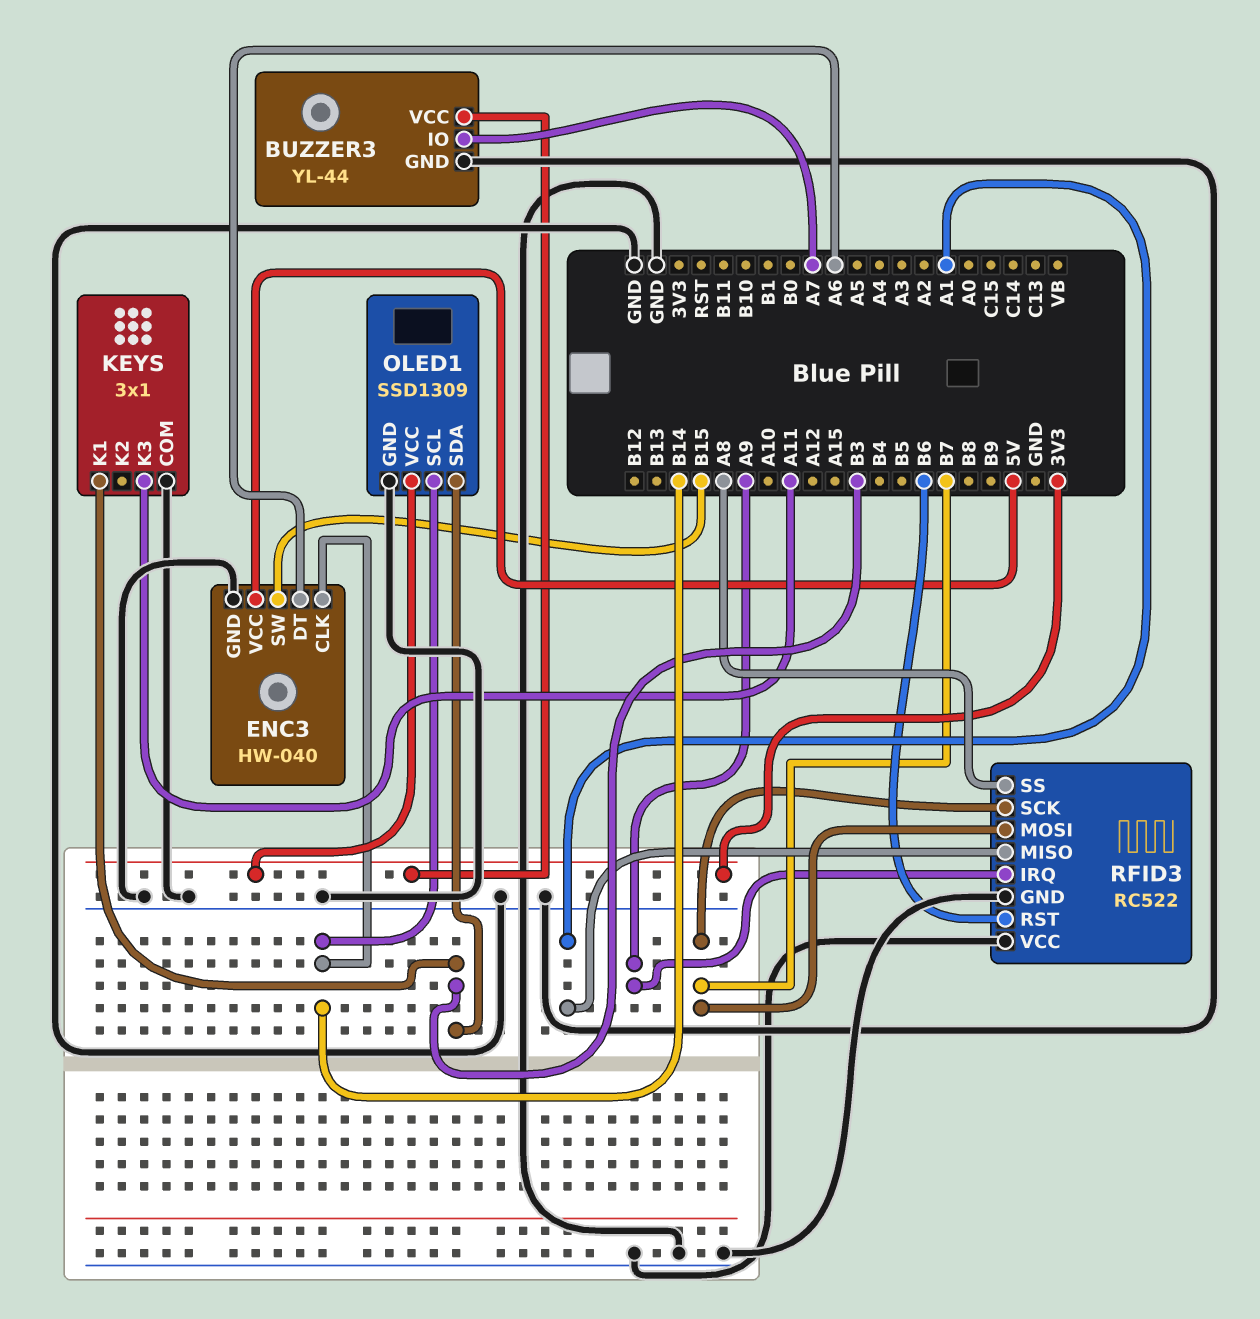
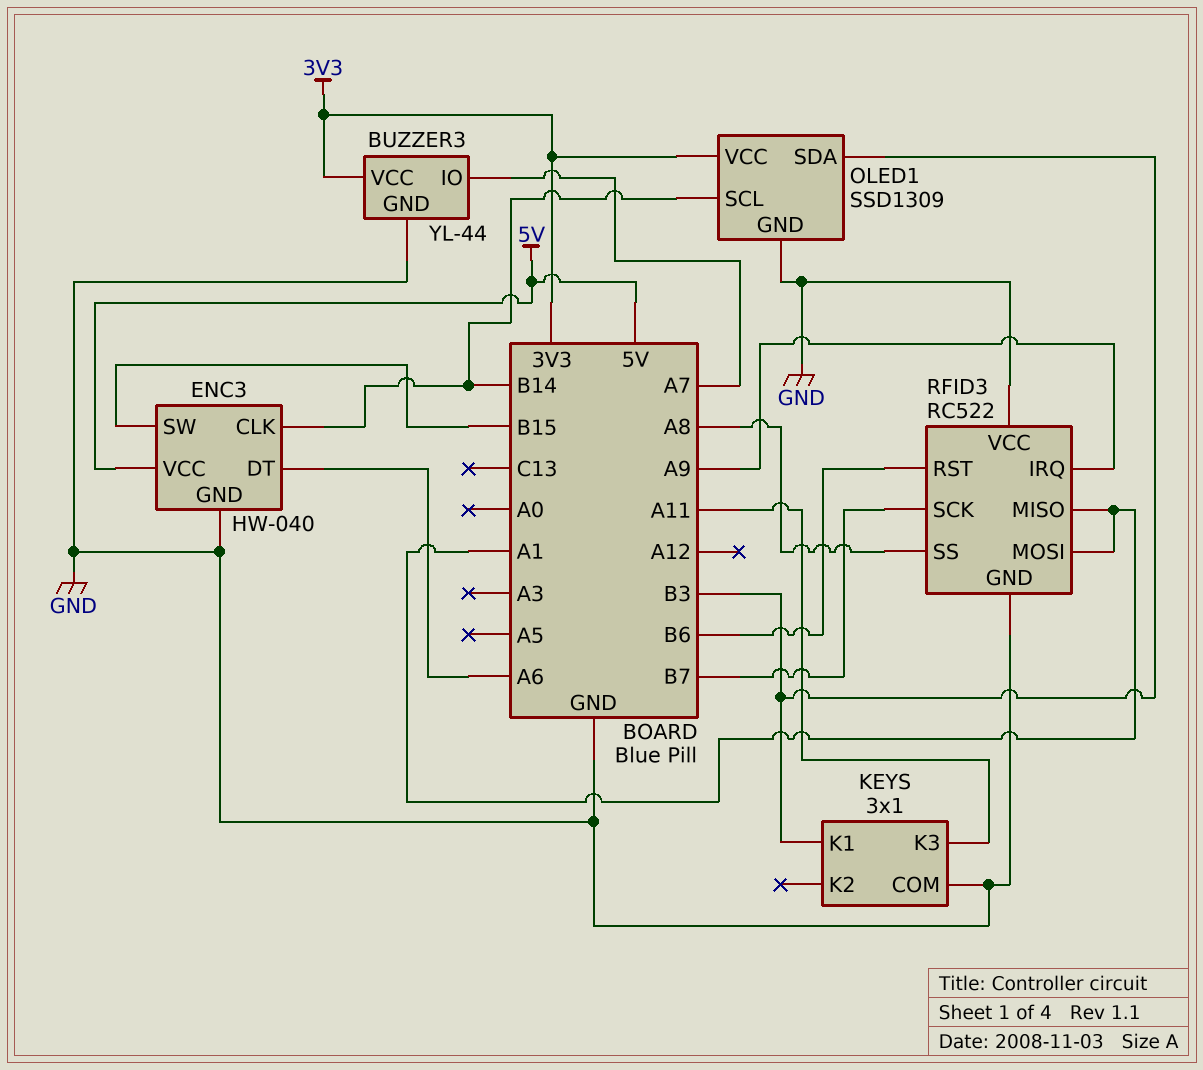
RFID3 pin MOSI: B7 -> A1

